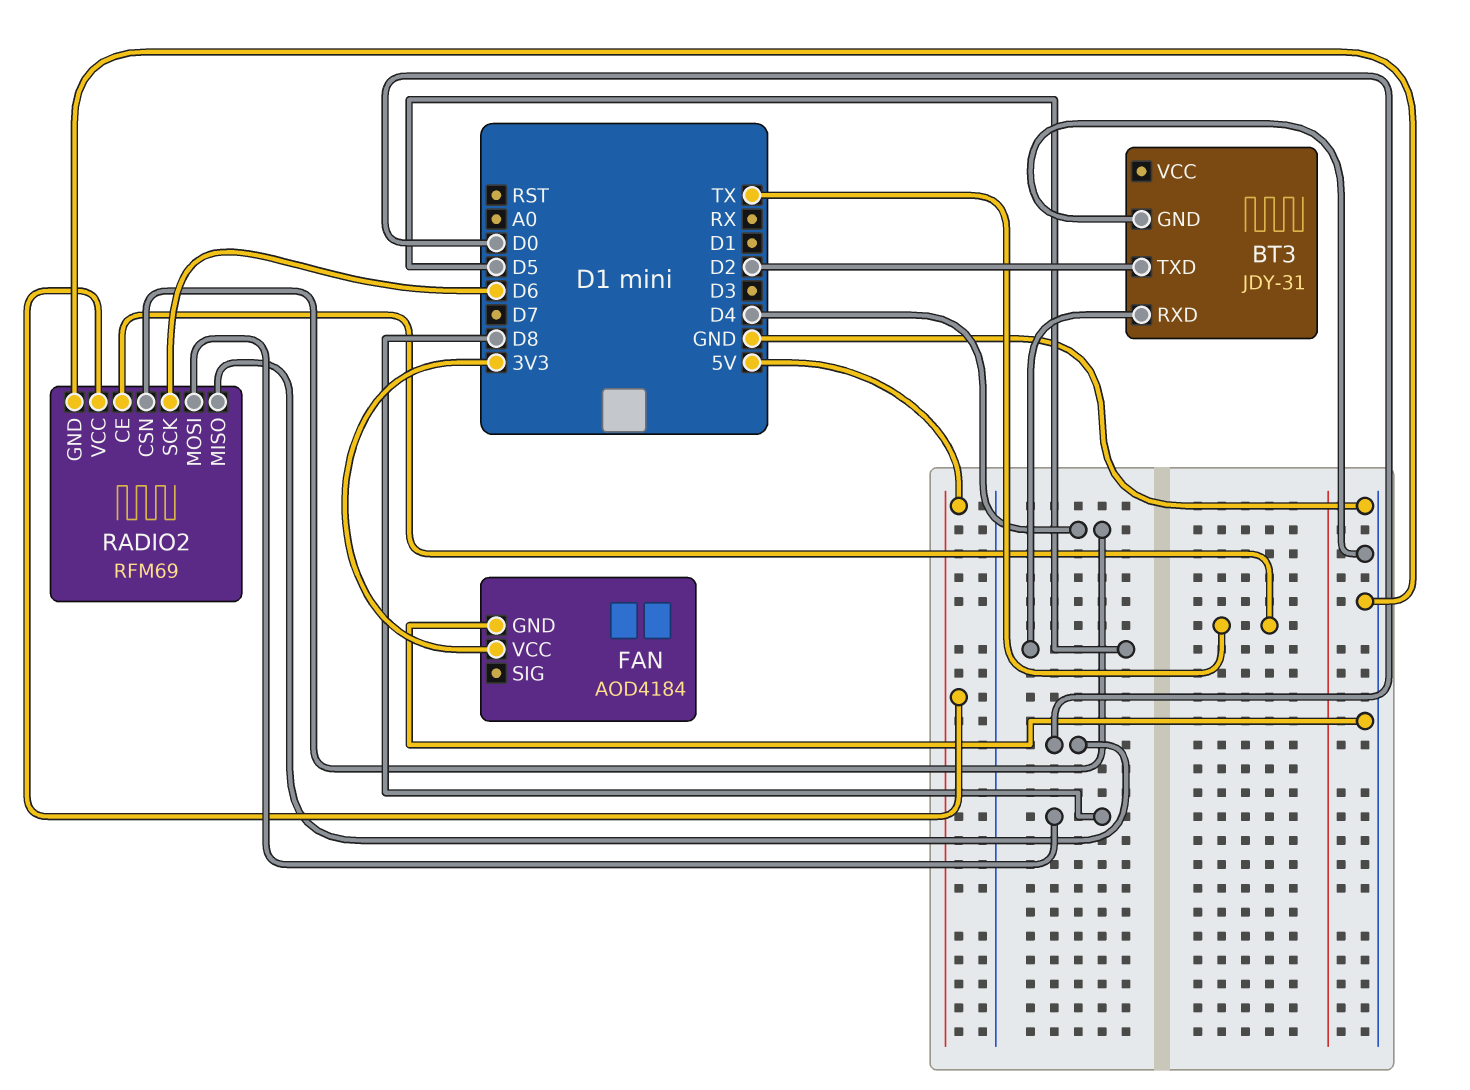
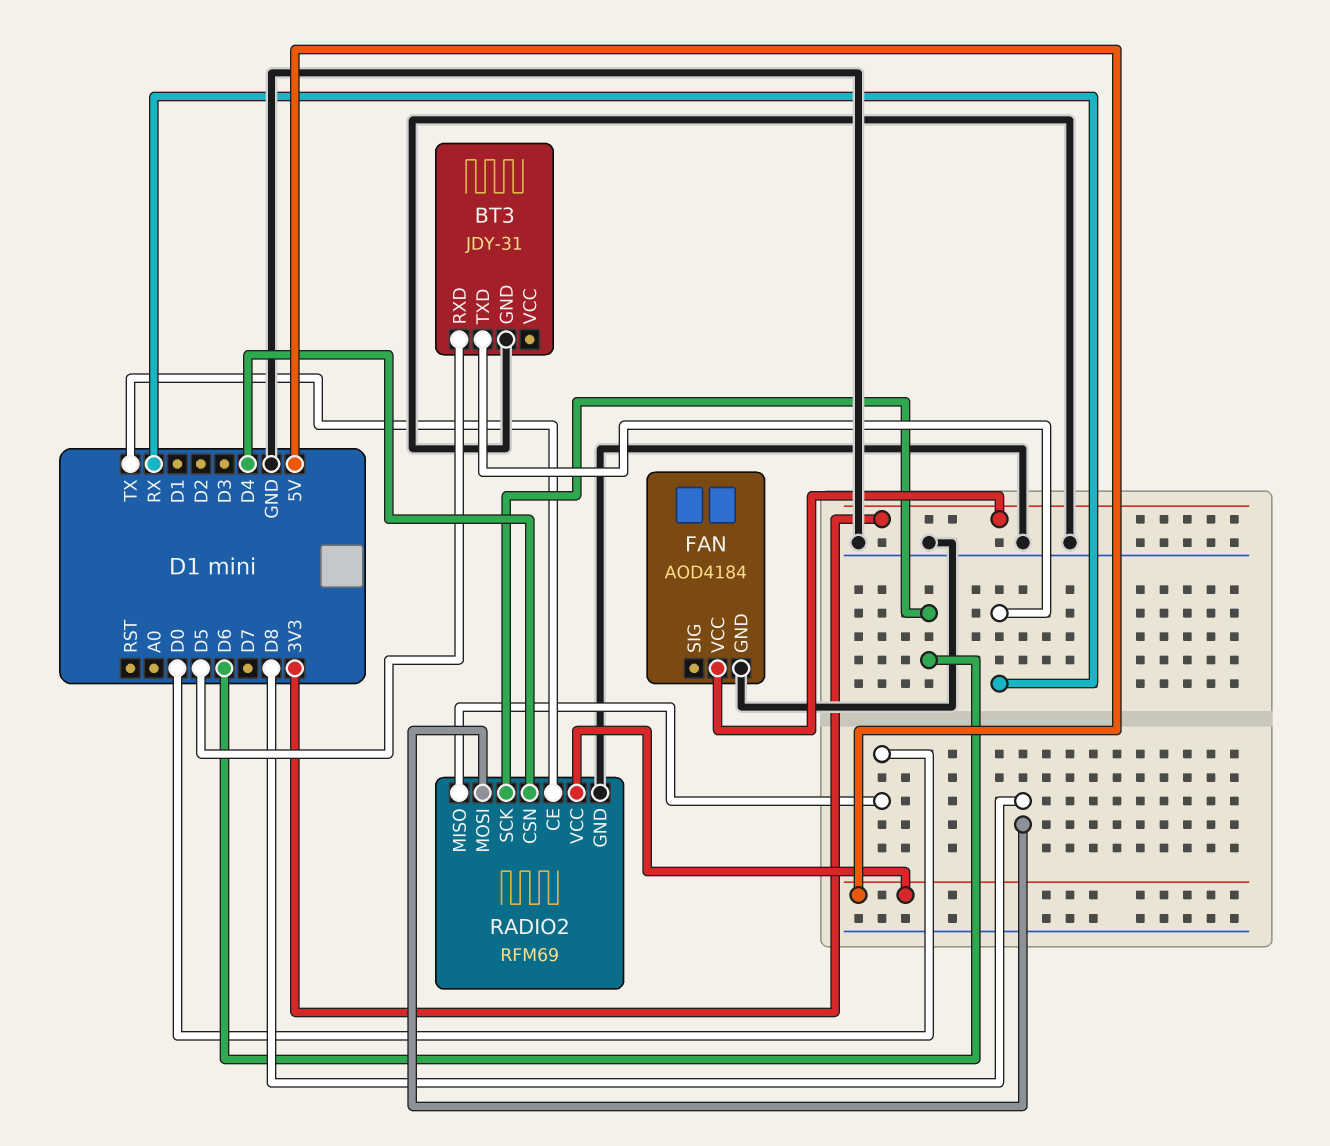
BT3 pin TXD: D2 -> RX

